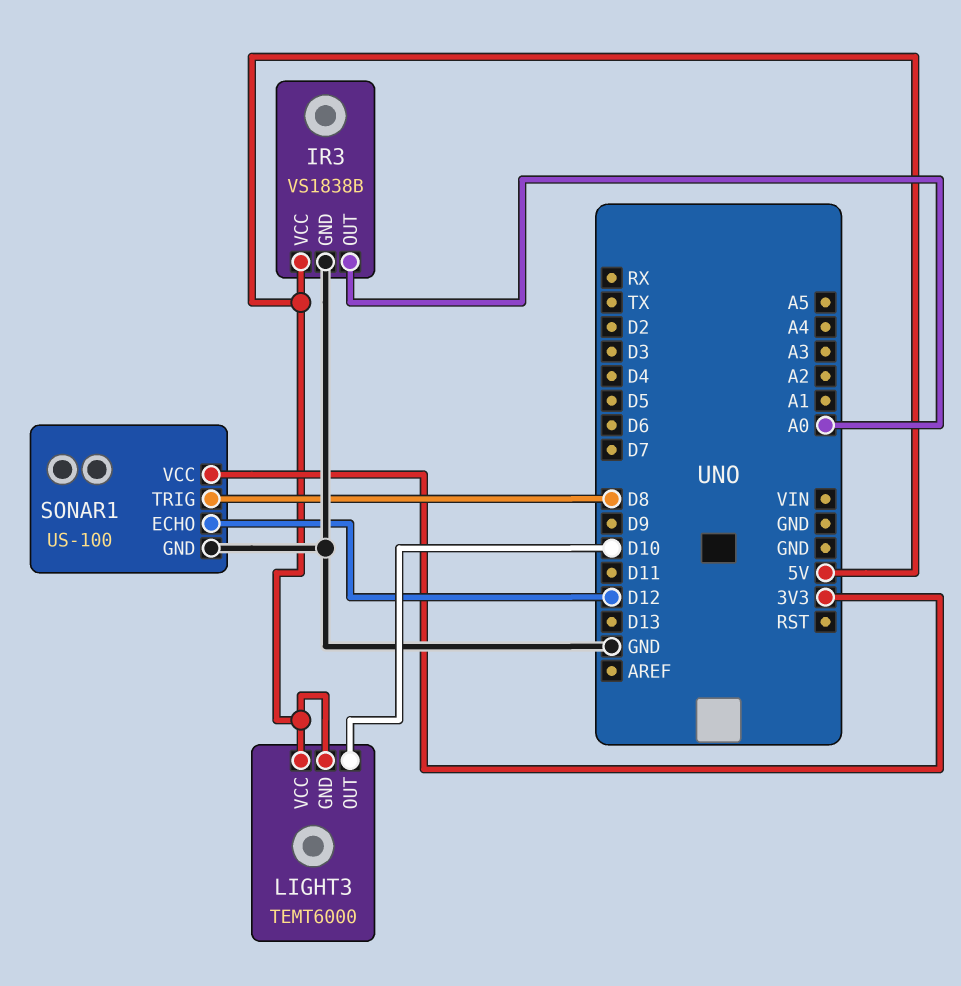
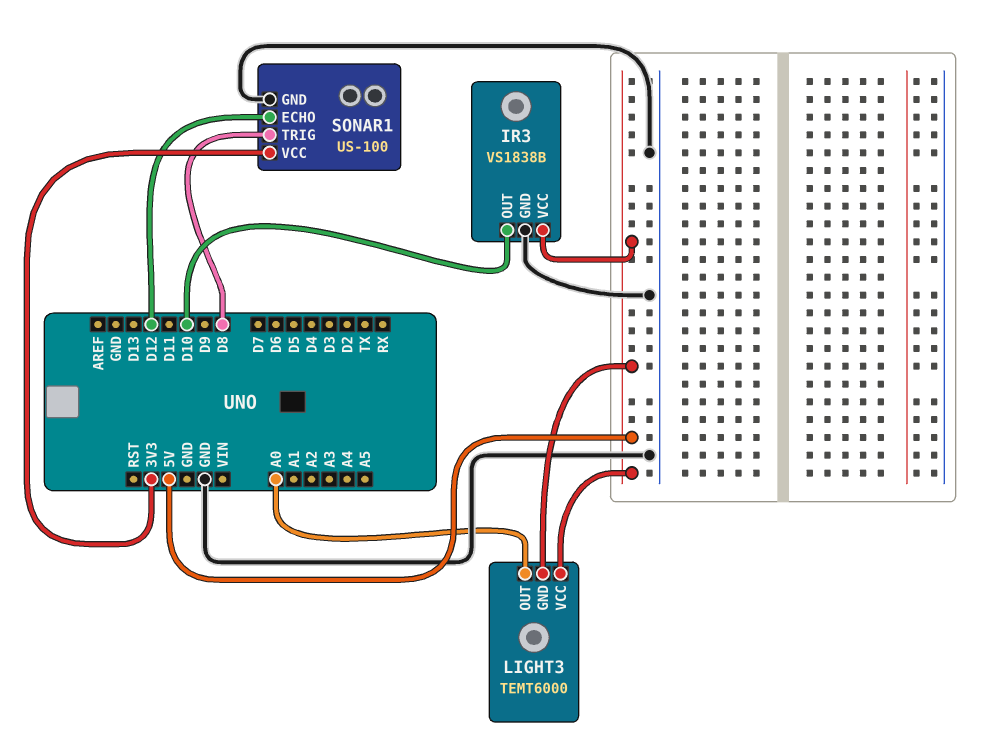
IR3 pin OUT: A0 -> D10
LIGHT3 pin OUT: D10 -> A0

